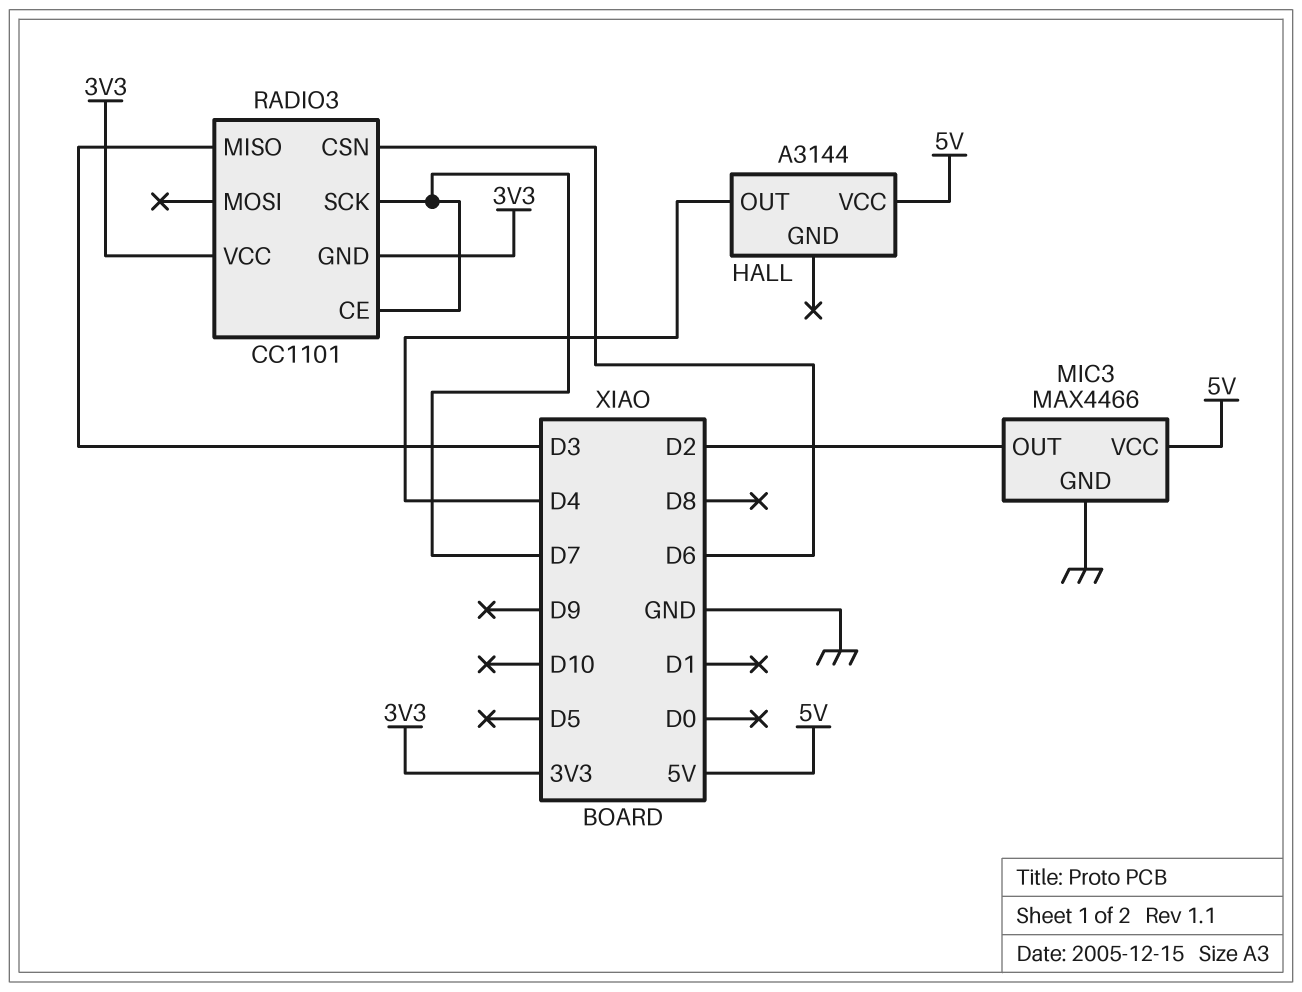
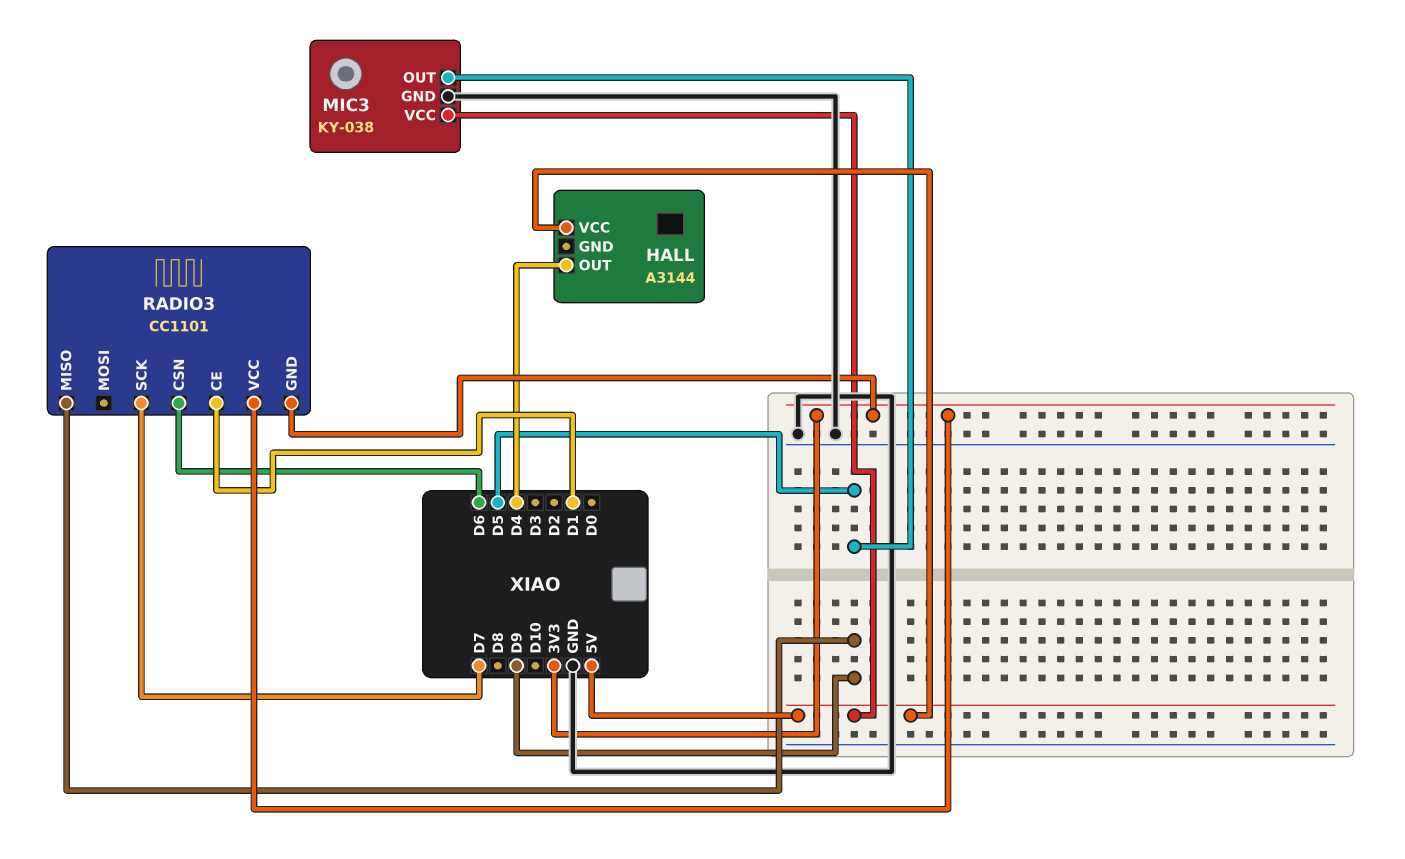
MIC3: MAX4466 -> KY-038
MIC3 pin OUT: D2 -> D5
RADIO3 pin CE: D7 -> D1
RADIO3 pin MISO: D3 -> D9

